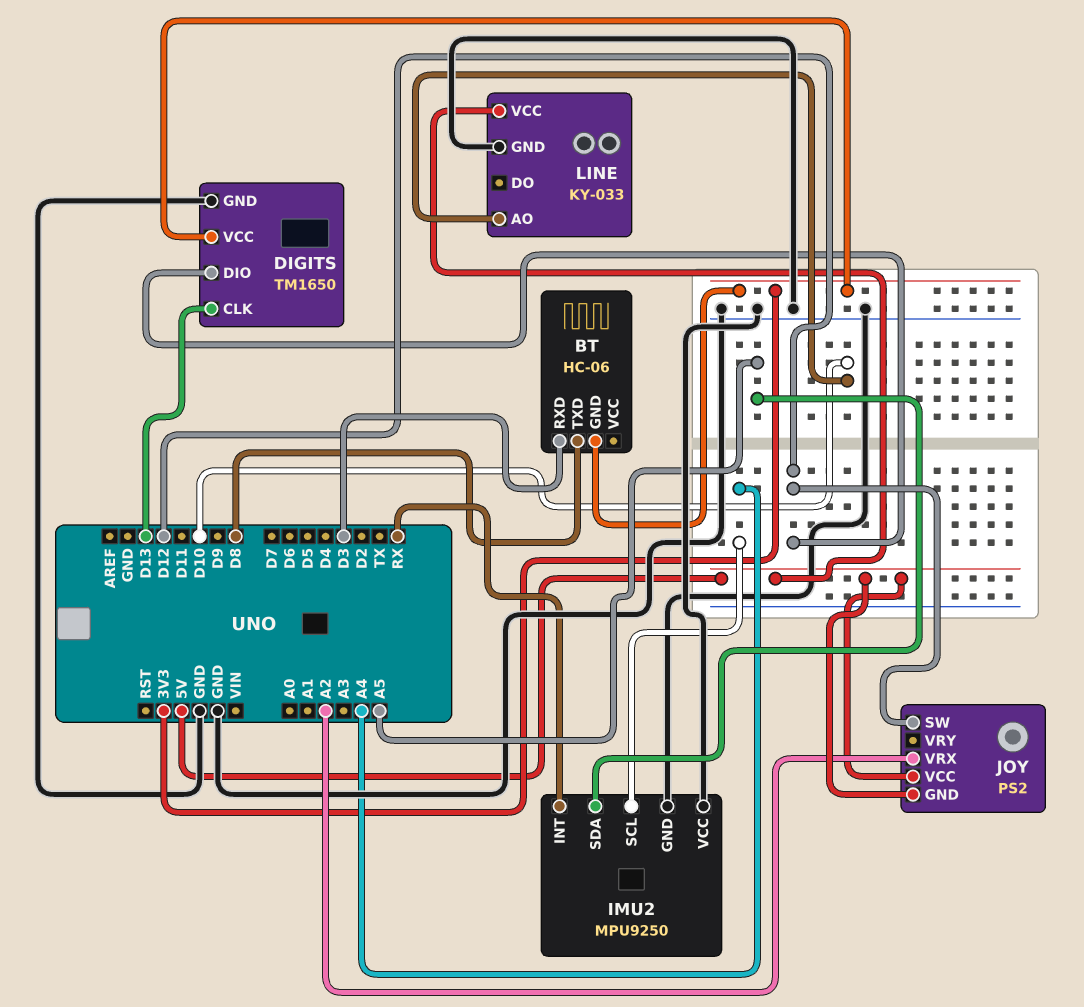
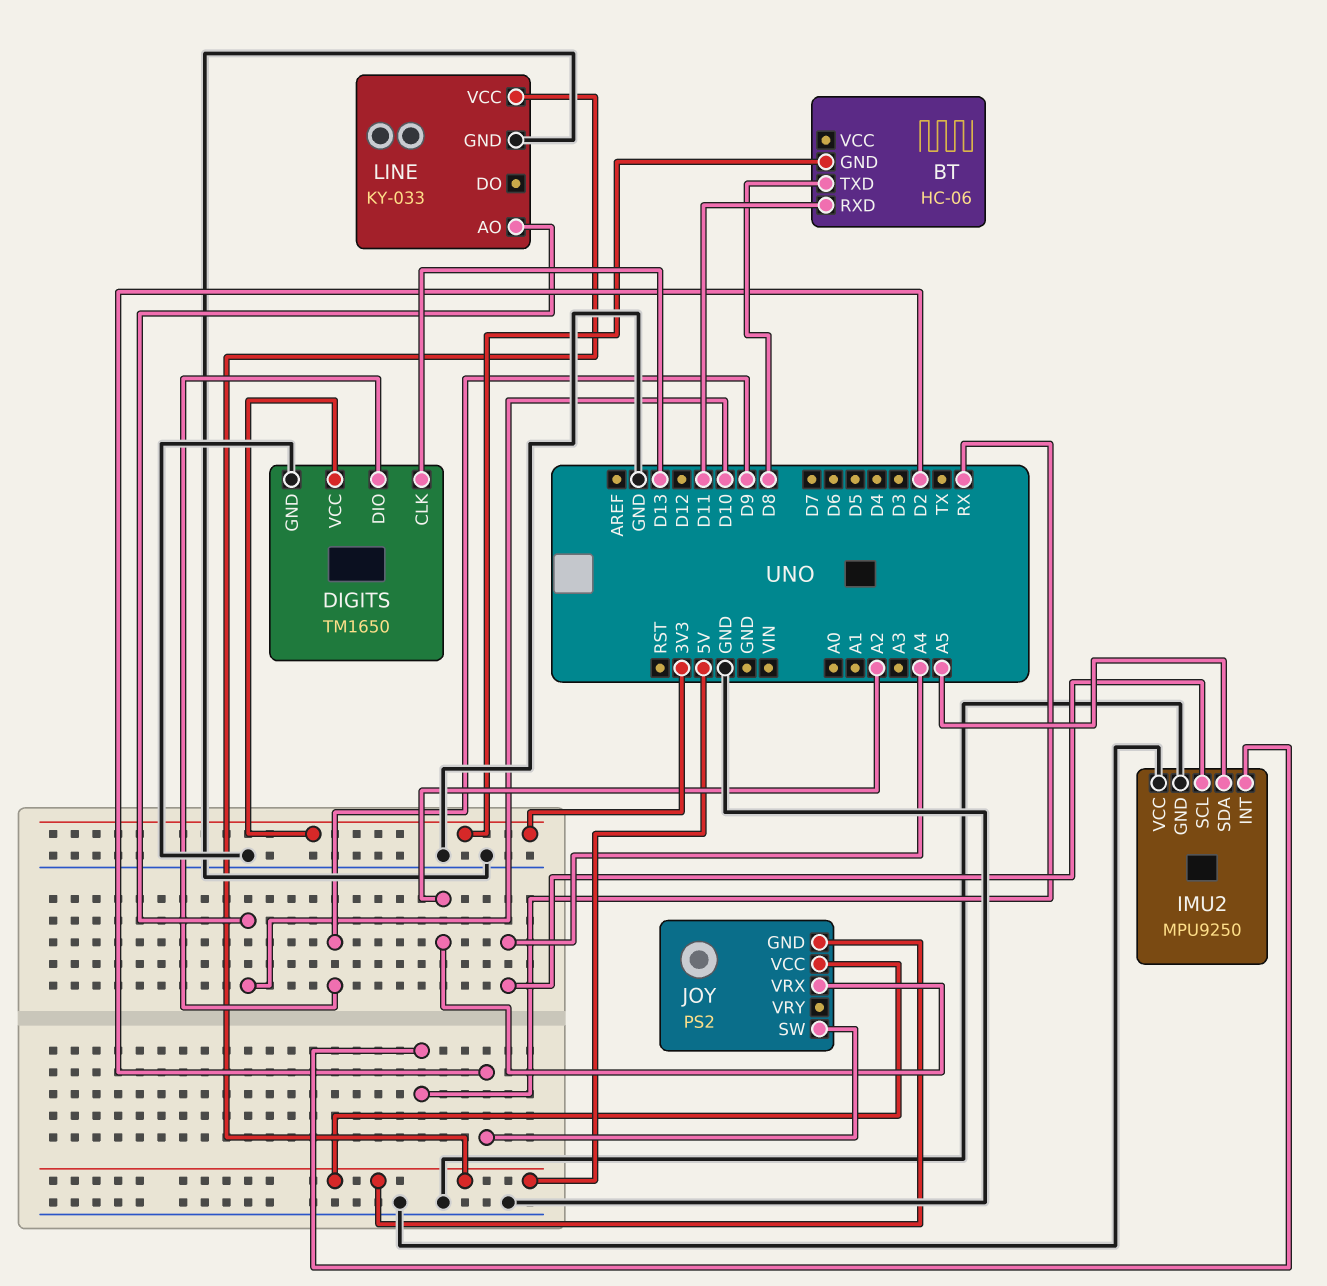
BT pin RXD: D3 -> D11
DIGITS pin DIO: D12 -> D9
JOY pin SW: D12 -> D2

